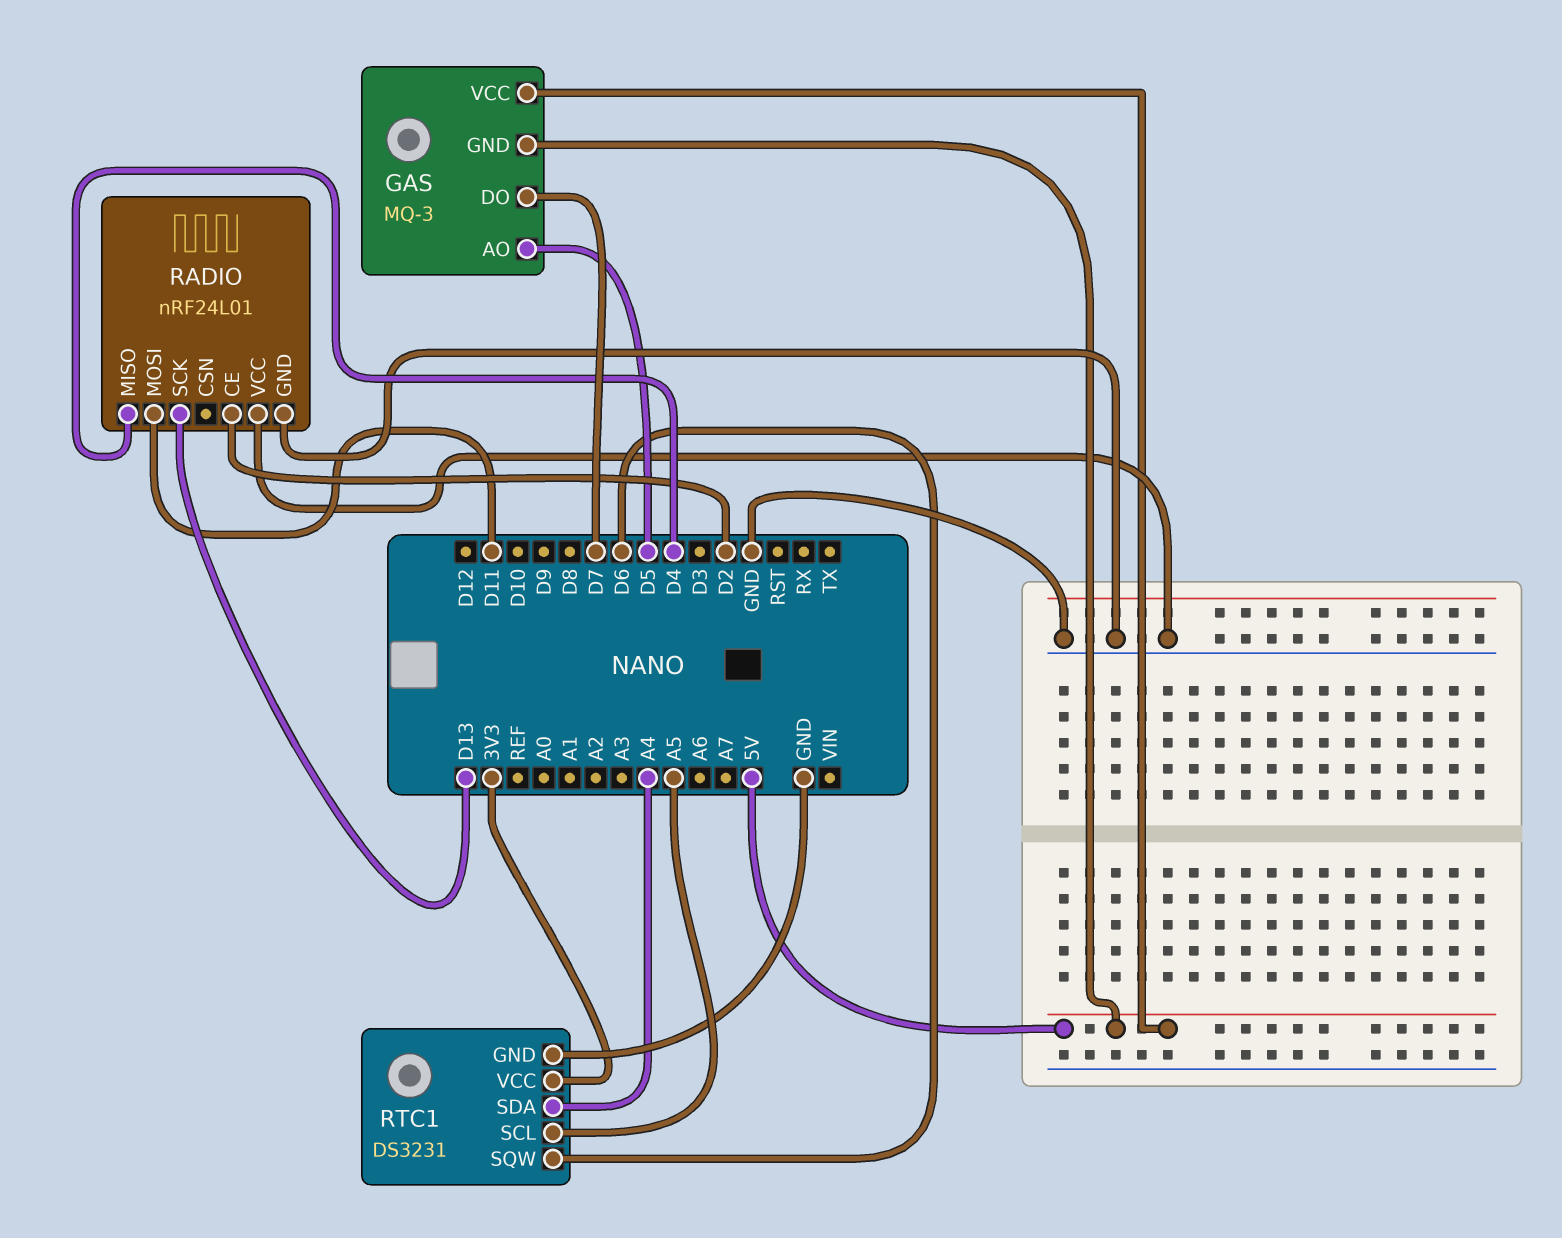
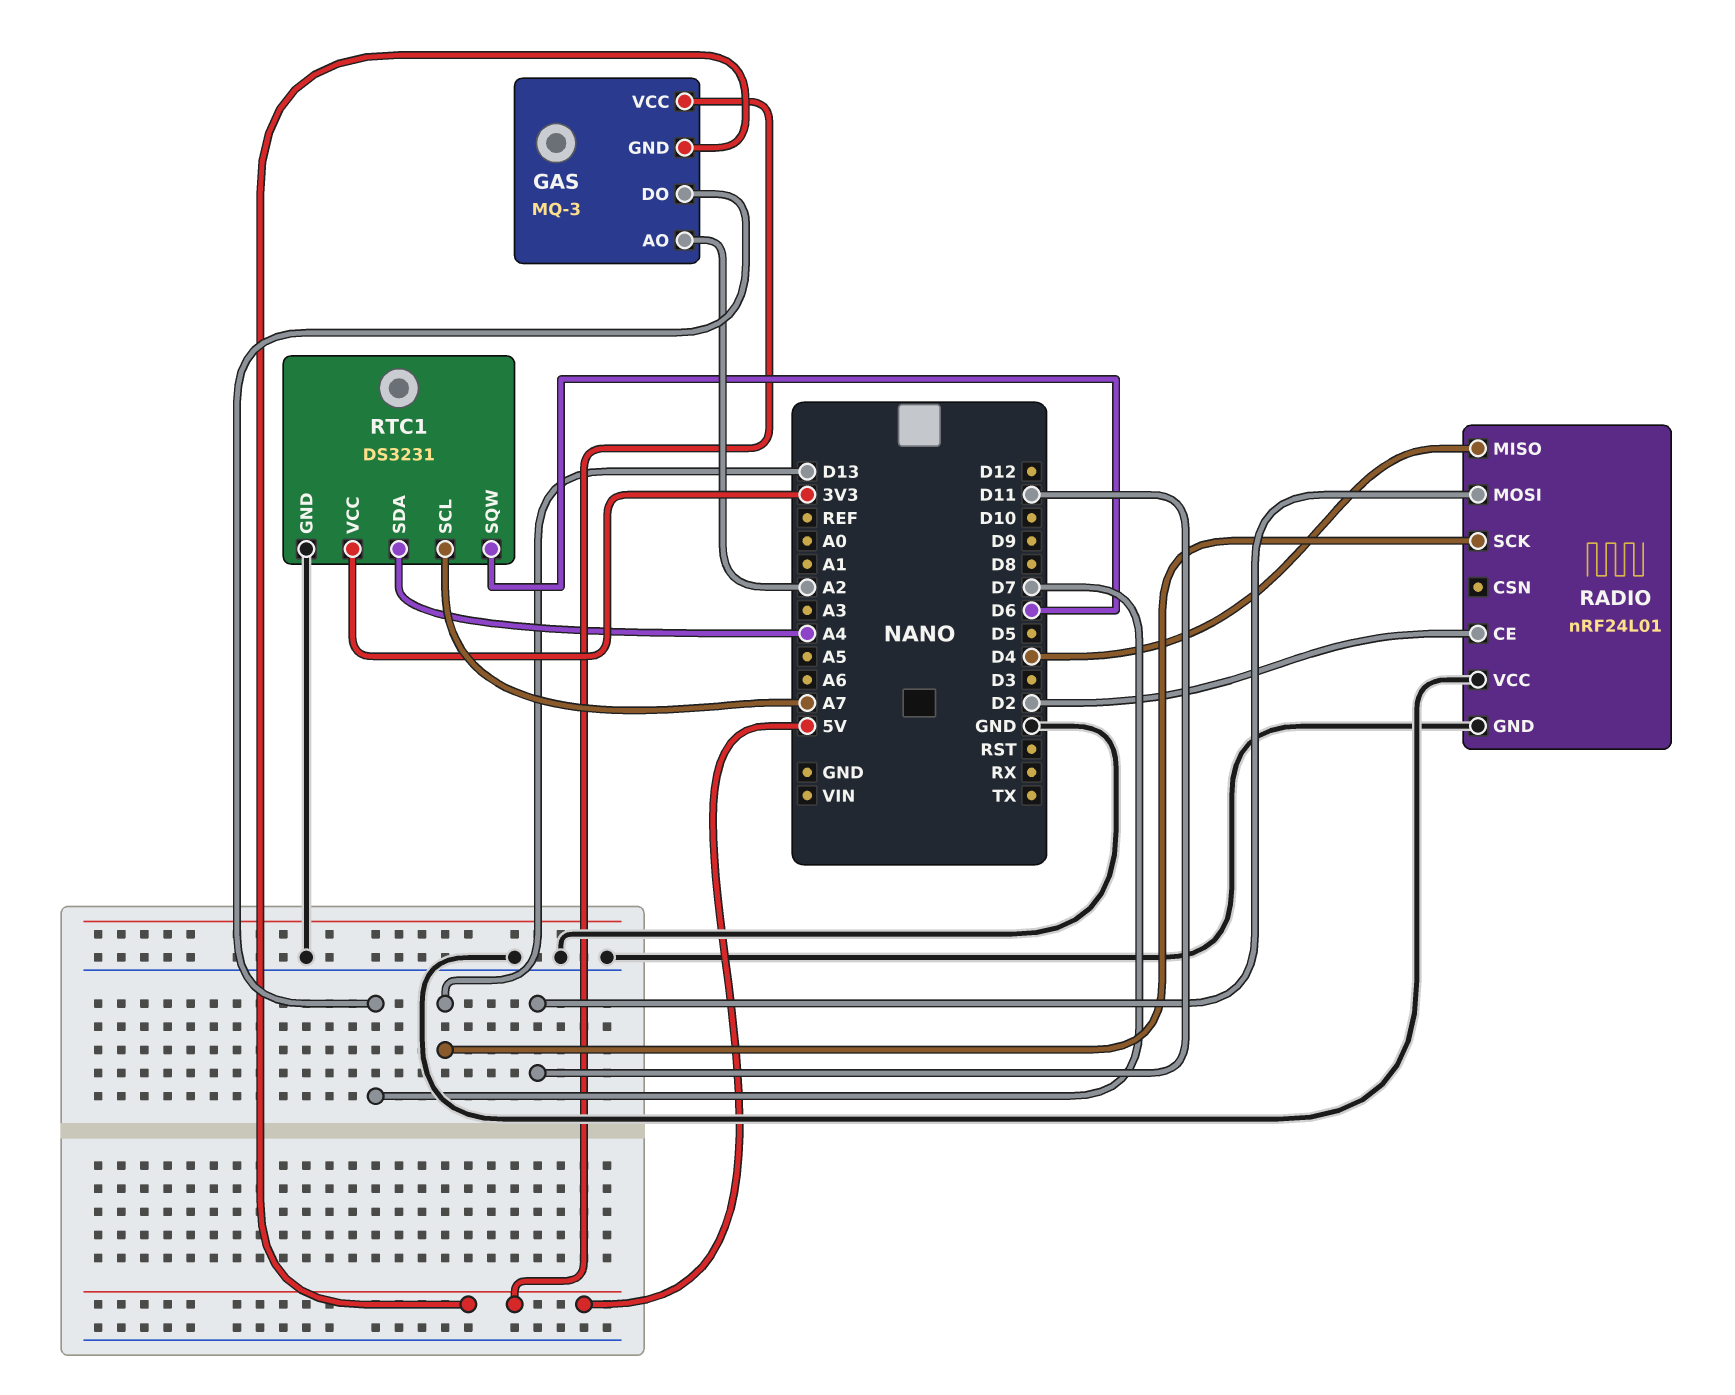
GAS pin AO: D5 -> A2
RTC1 pin SCL: A5 -> A7

